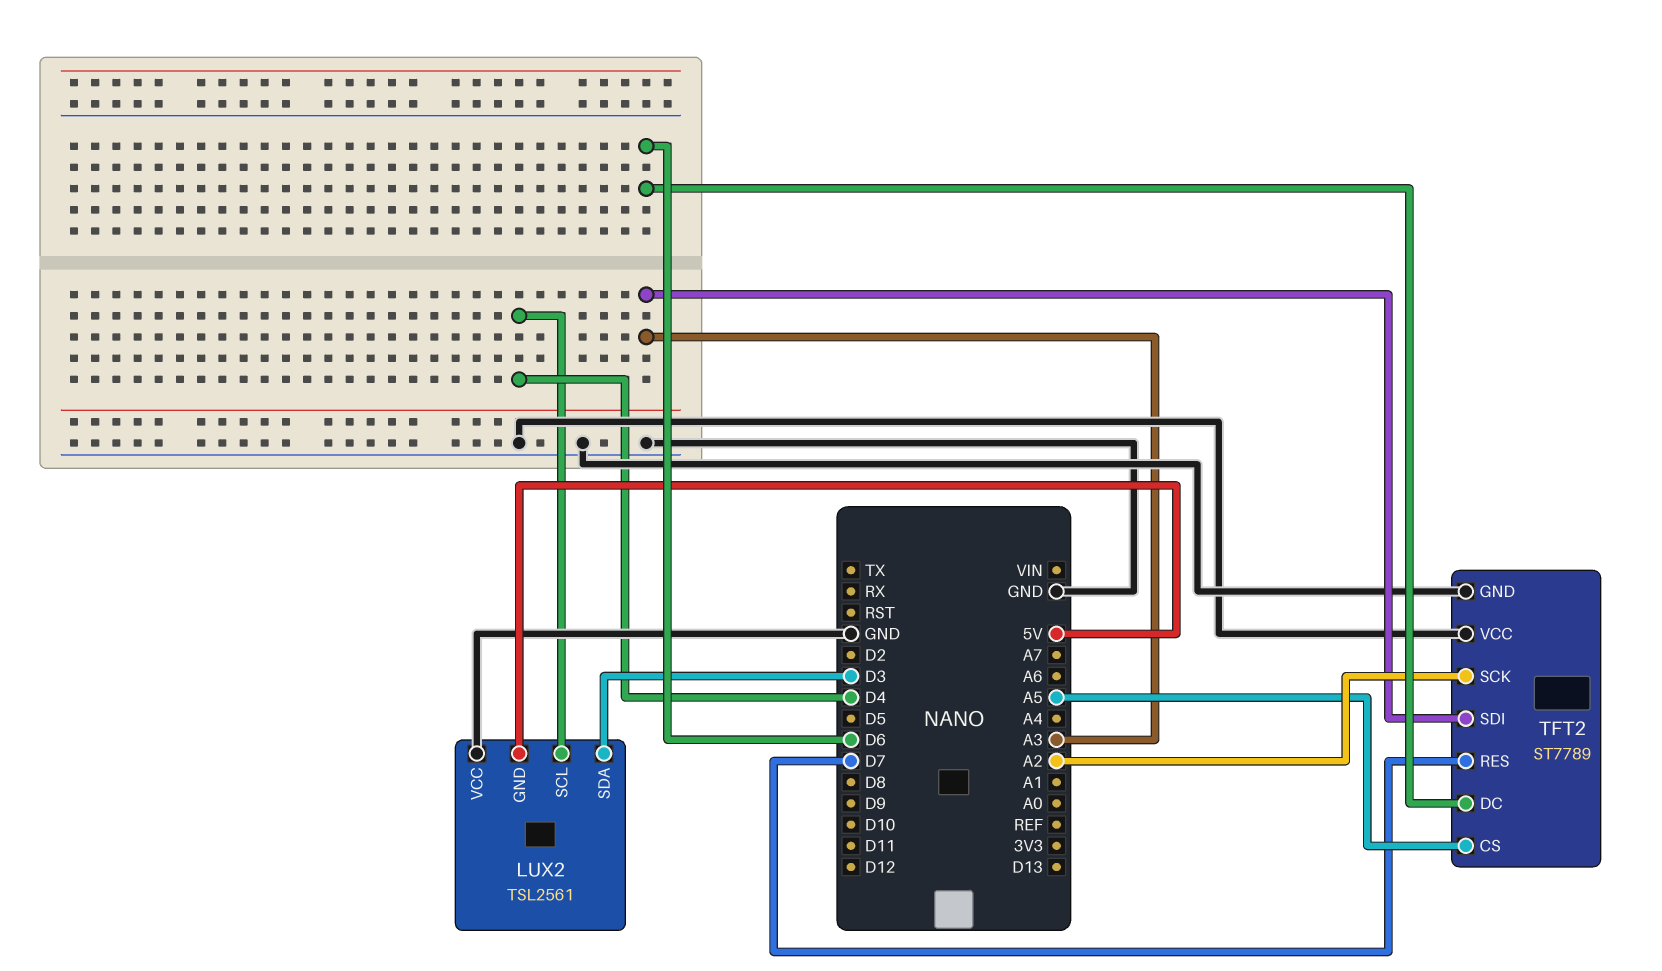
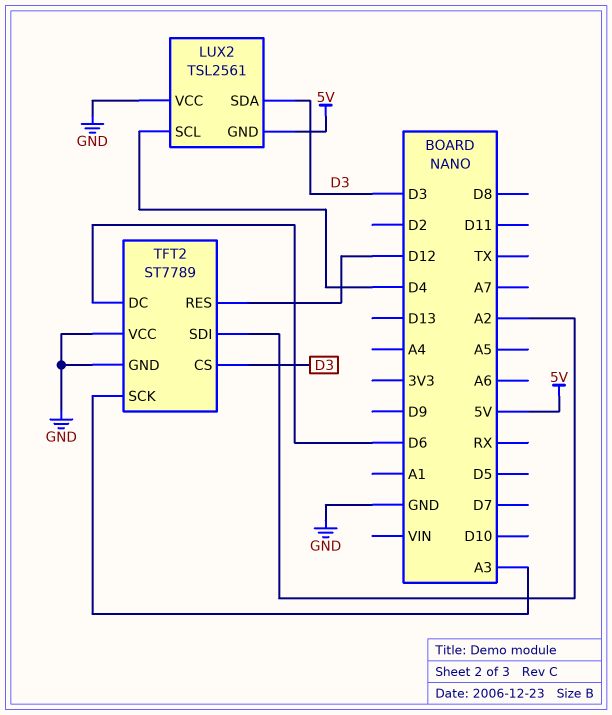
TFT2 pin CS: A5 -> D3
TFT2 pin RES: D7 -> D12
TFT2 pin SCK: A2 -> A3
TFT2 pin SDI: A3 -> A2

